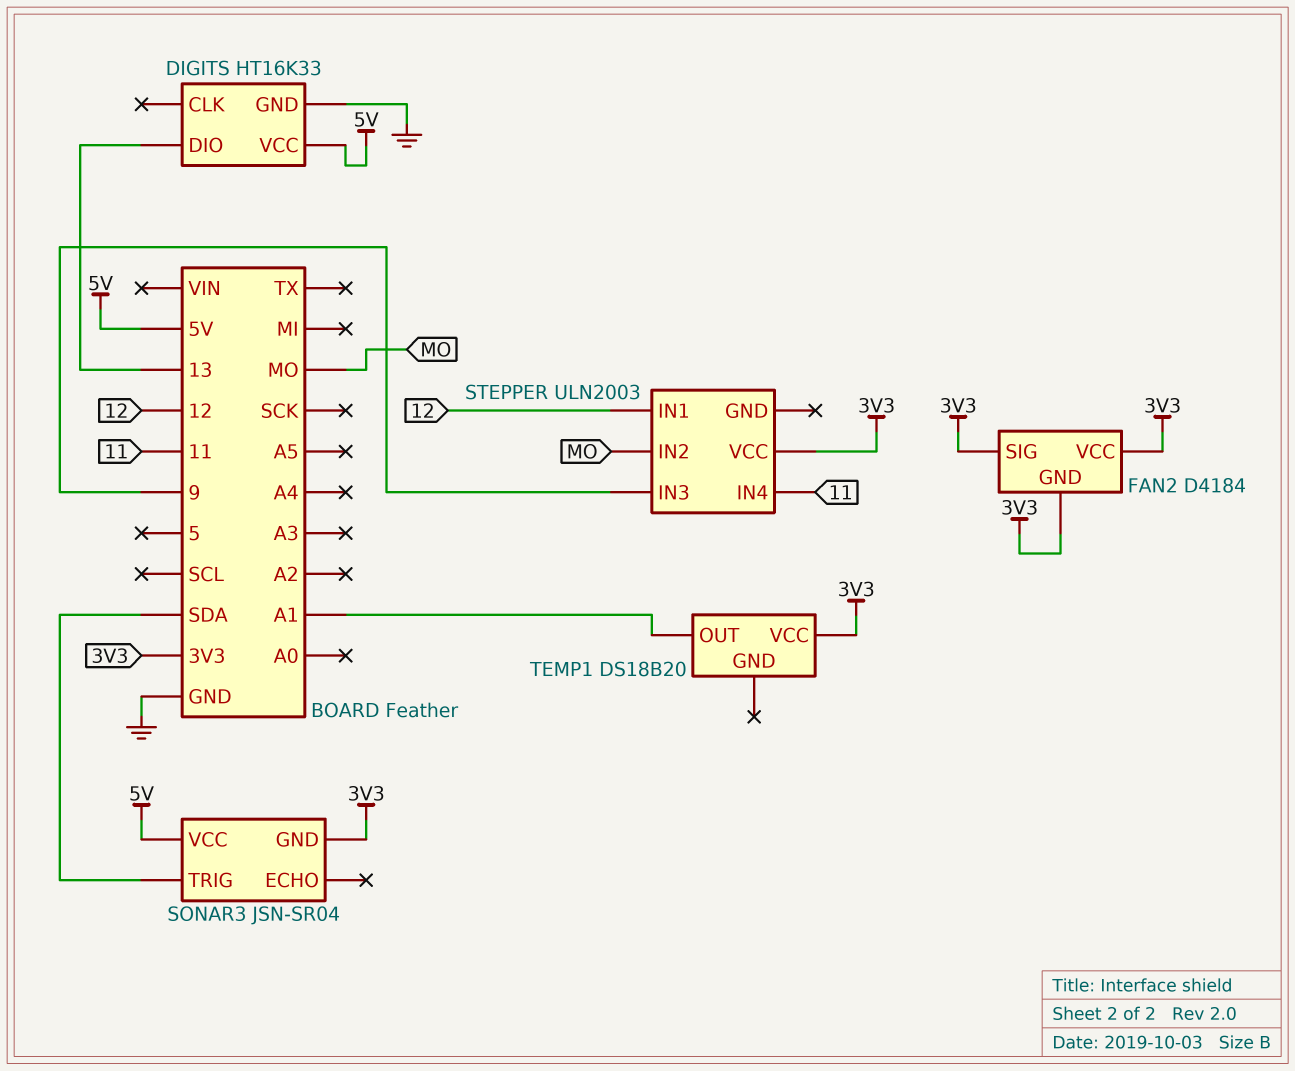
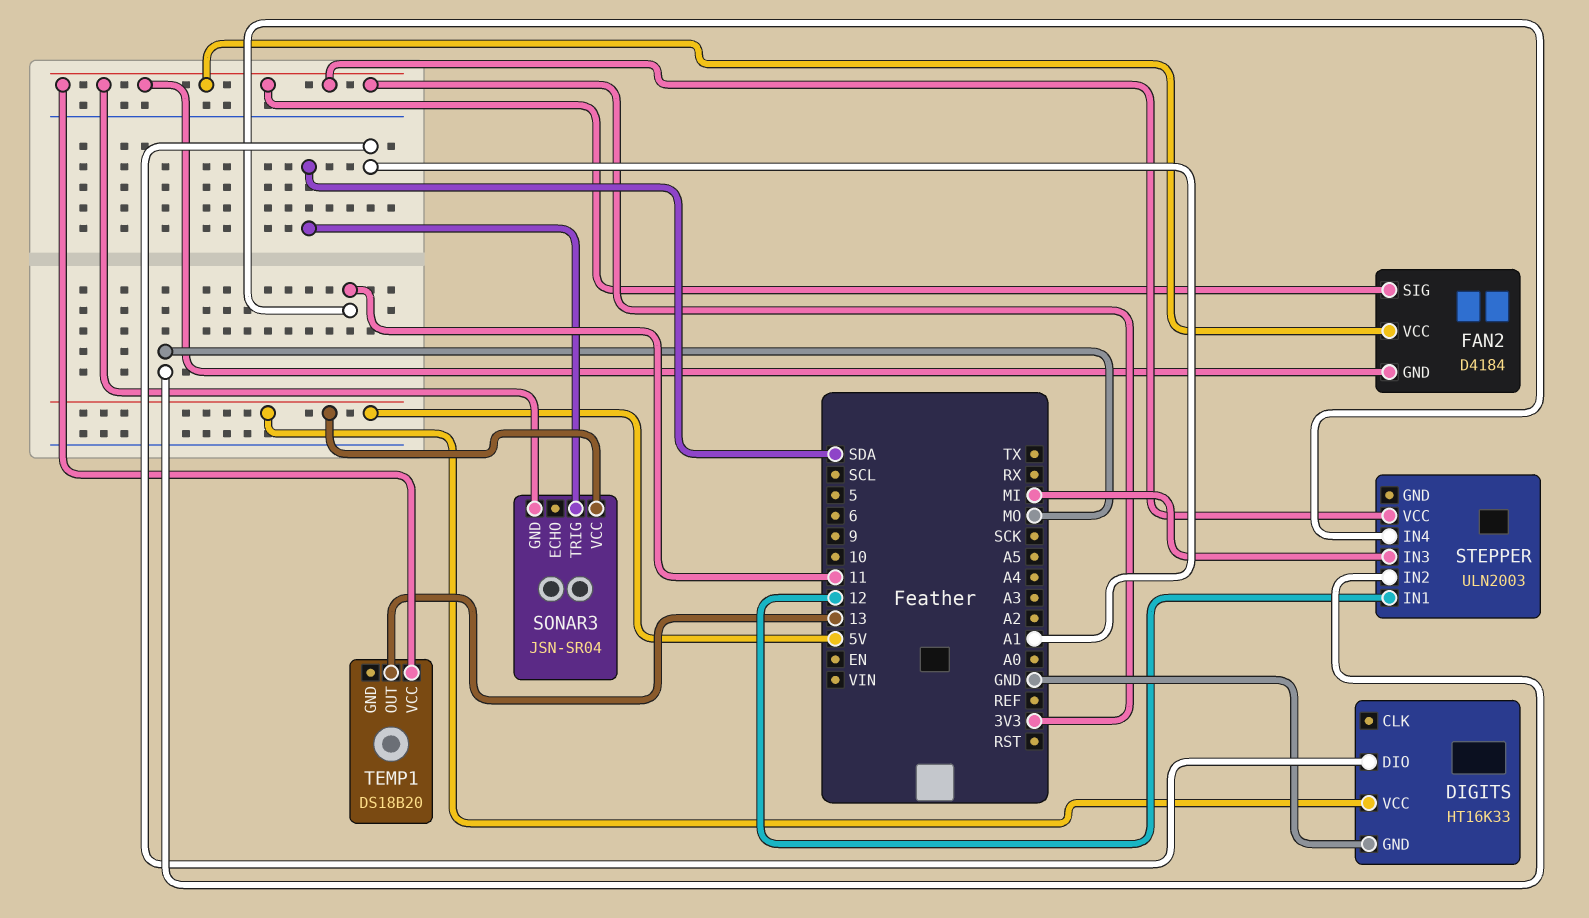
DIGITS pin DIO: 13 -> A1
STEPPER pin IN3: 9 -> MI
TEMP1 pin OUT: A1 -> 13

